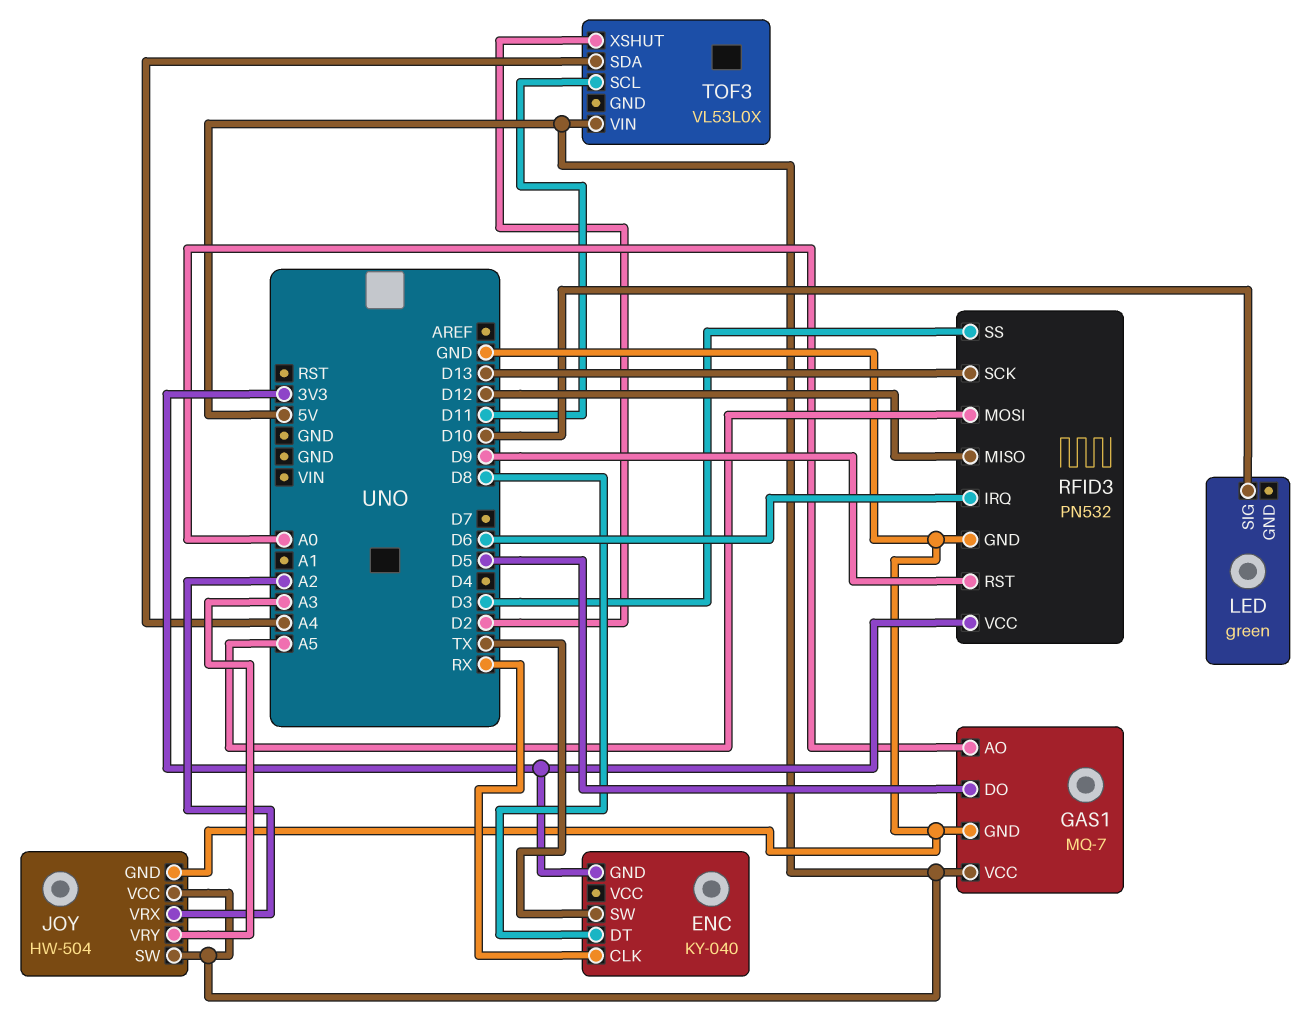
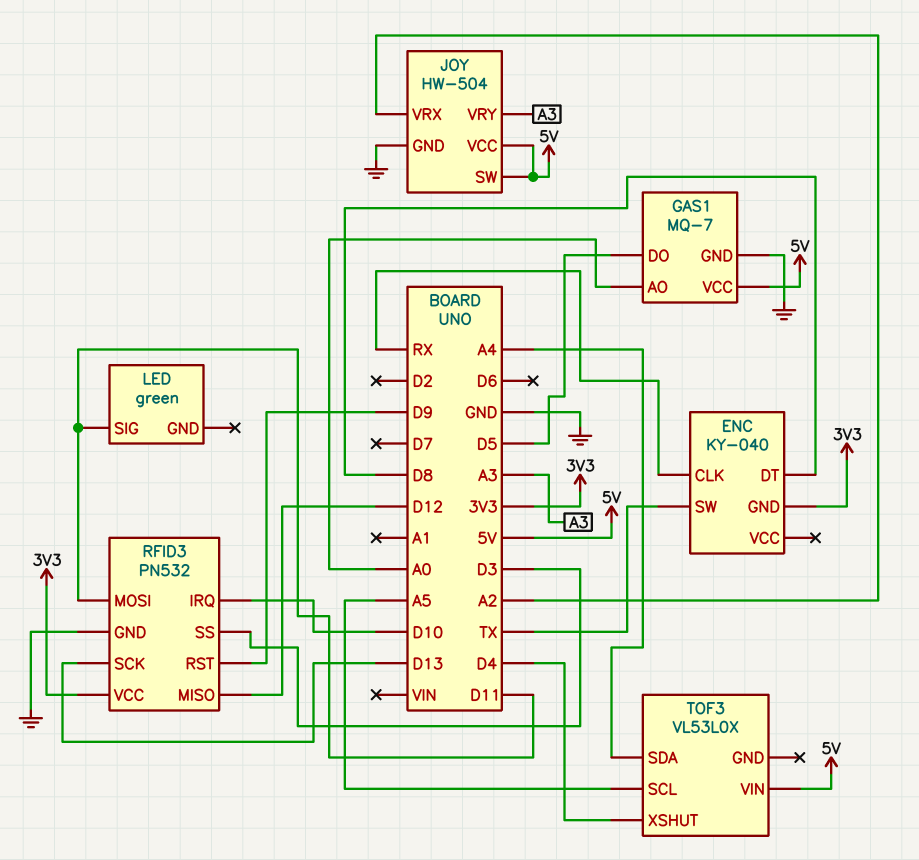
LED pin SIG: D10 -> D11
RFID3 pin IRQ: D6 -> D10
RFID3 pin MOSI: A5 -> D11
TOF3 pin SCL: D11 -> A5
TOF3 pin XSHUT: D2 -> D4

